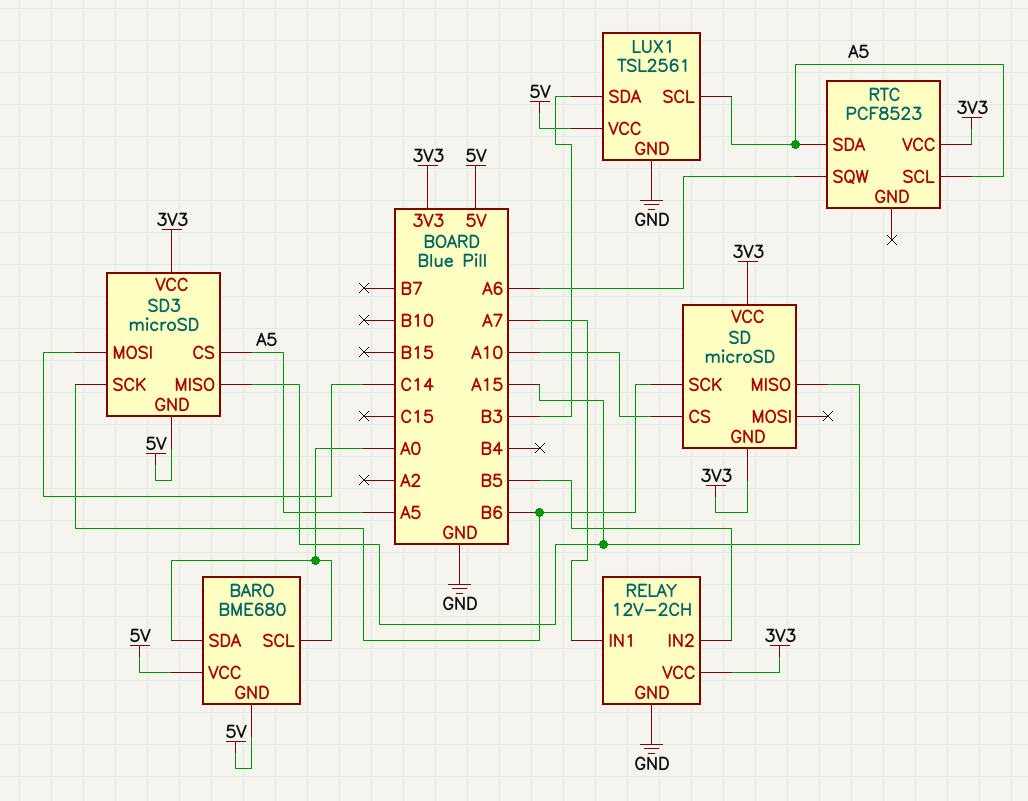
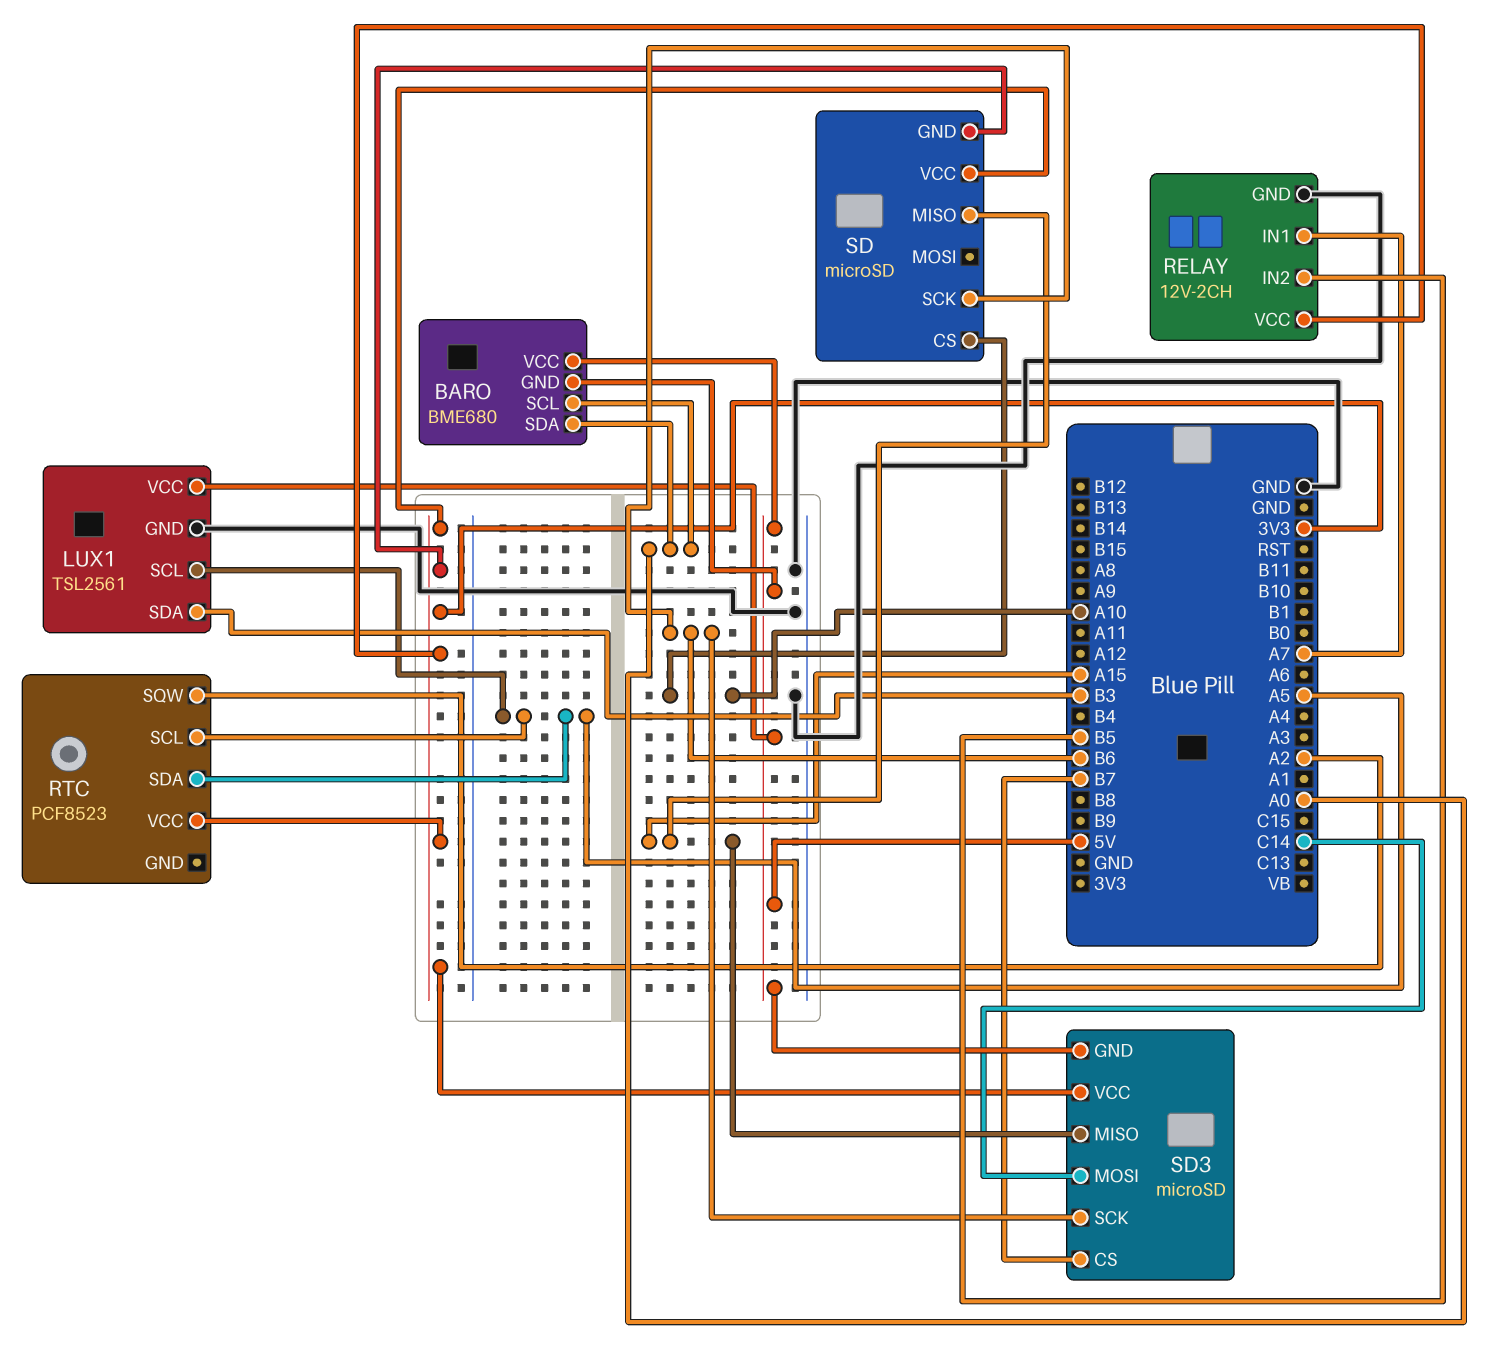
RTC pin SQW: A6 -> A2
SD3 pin CS: A5 -> B7

